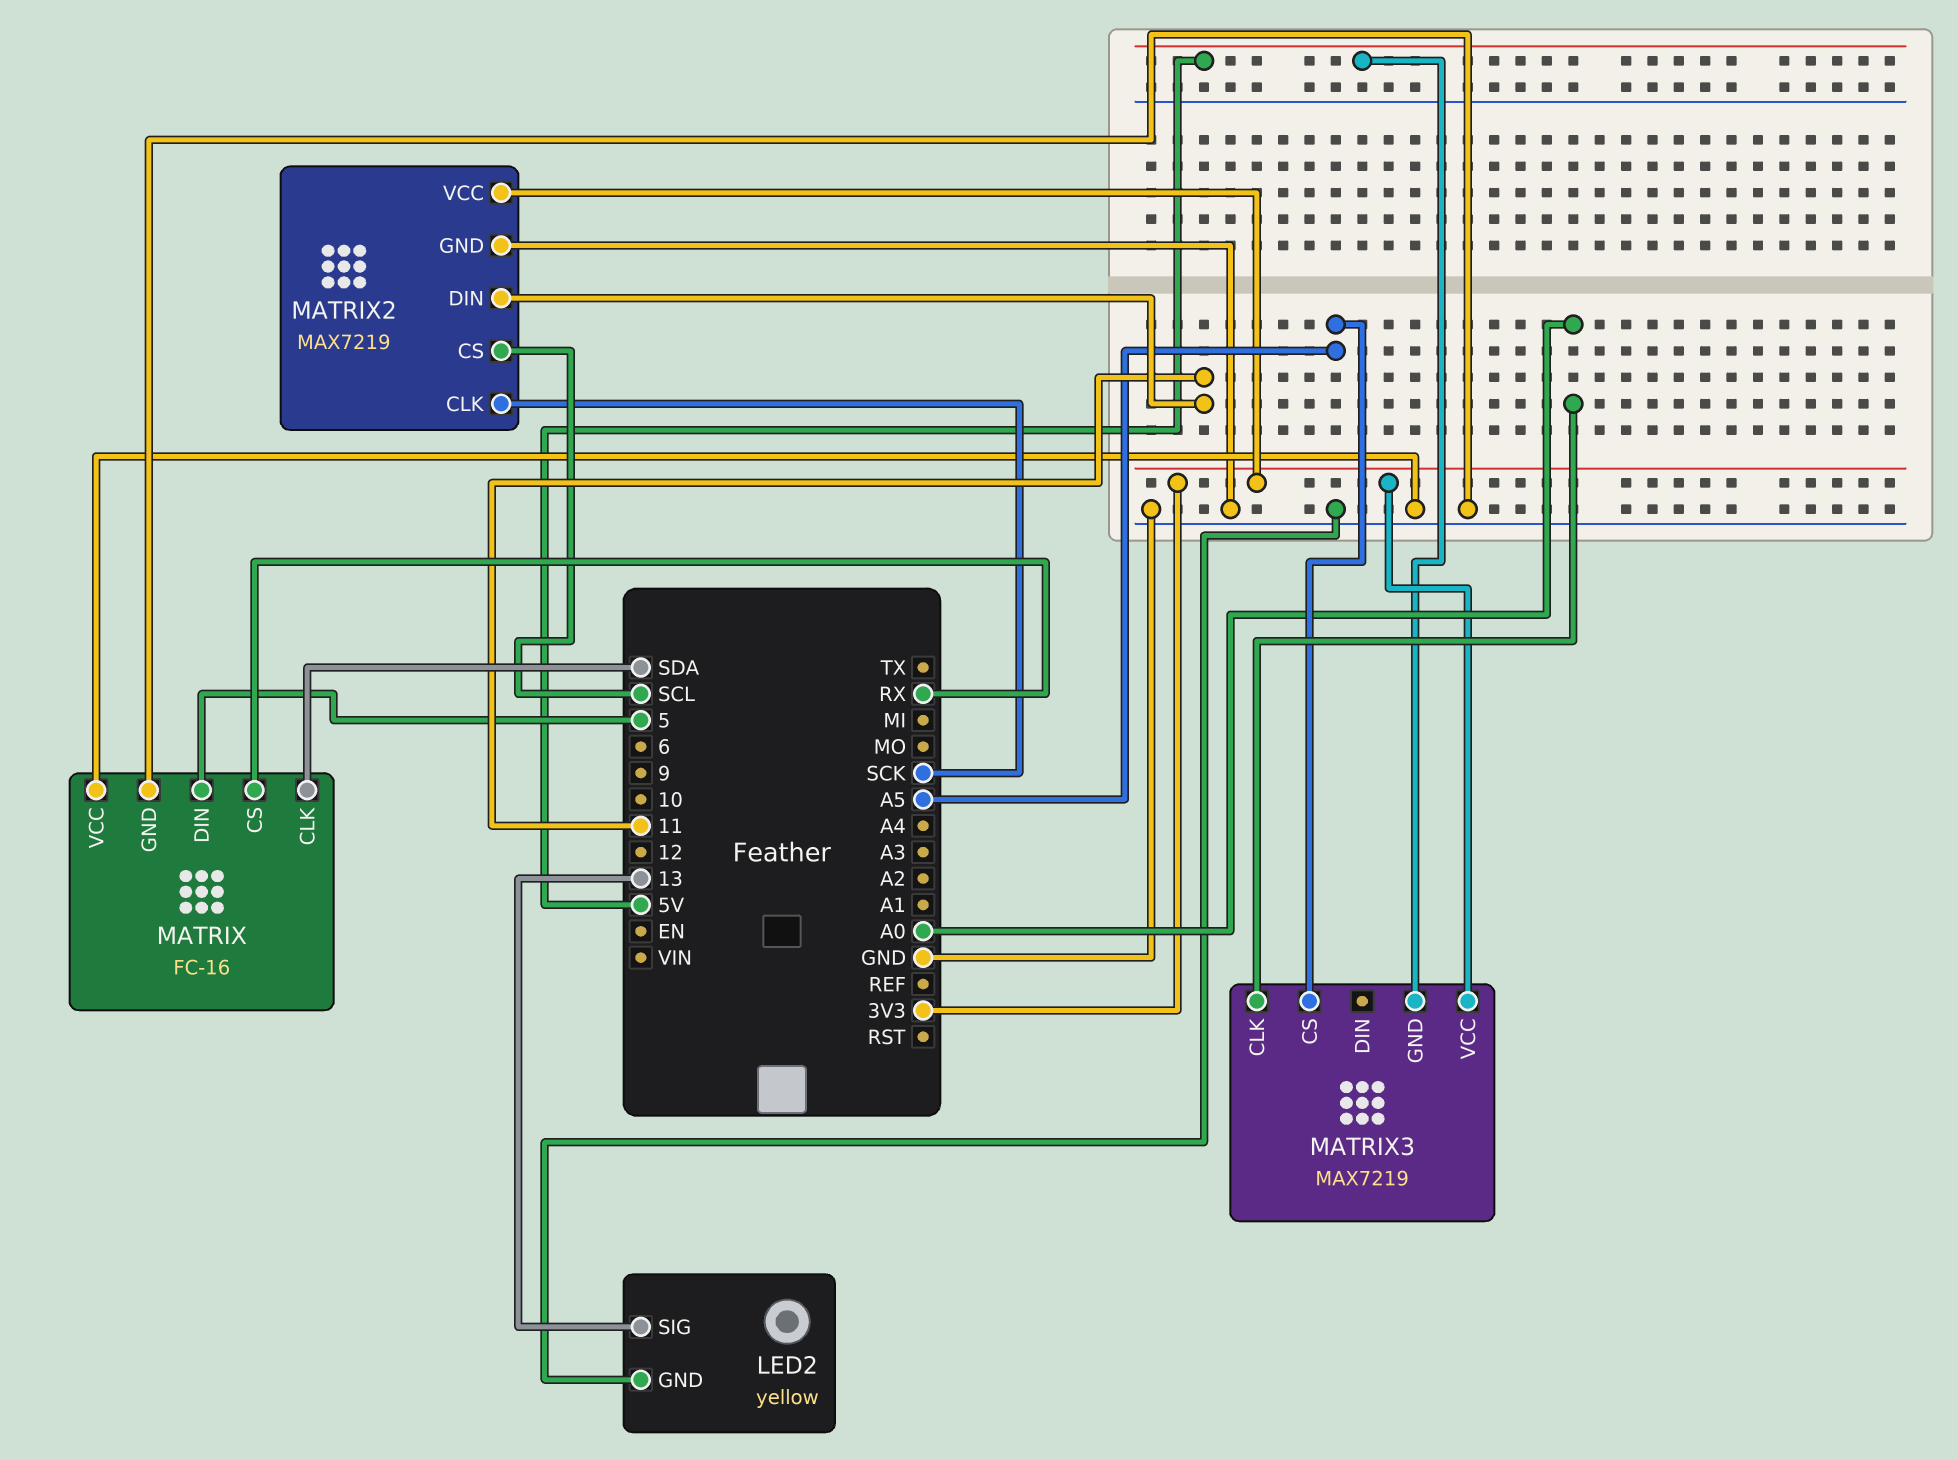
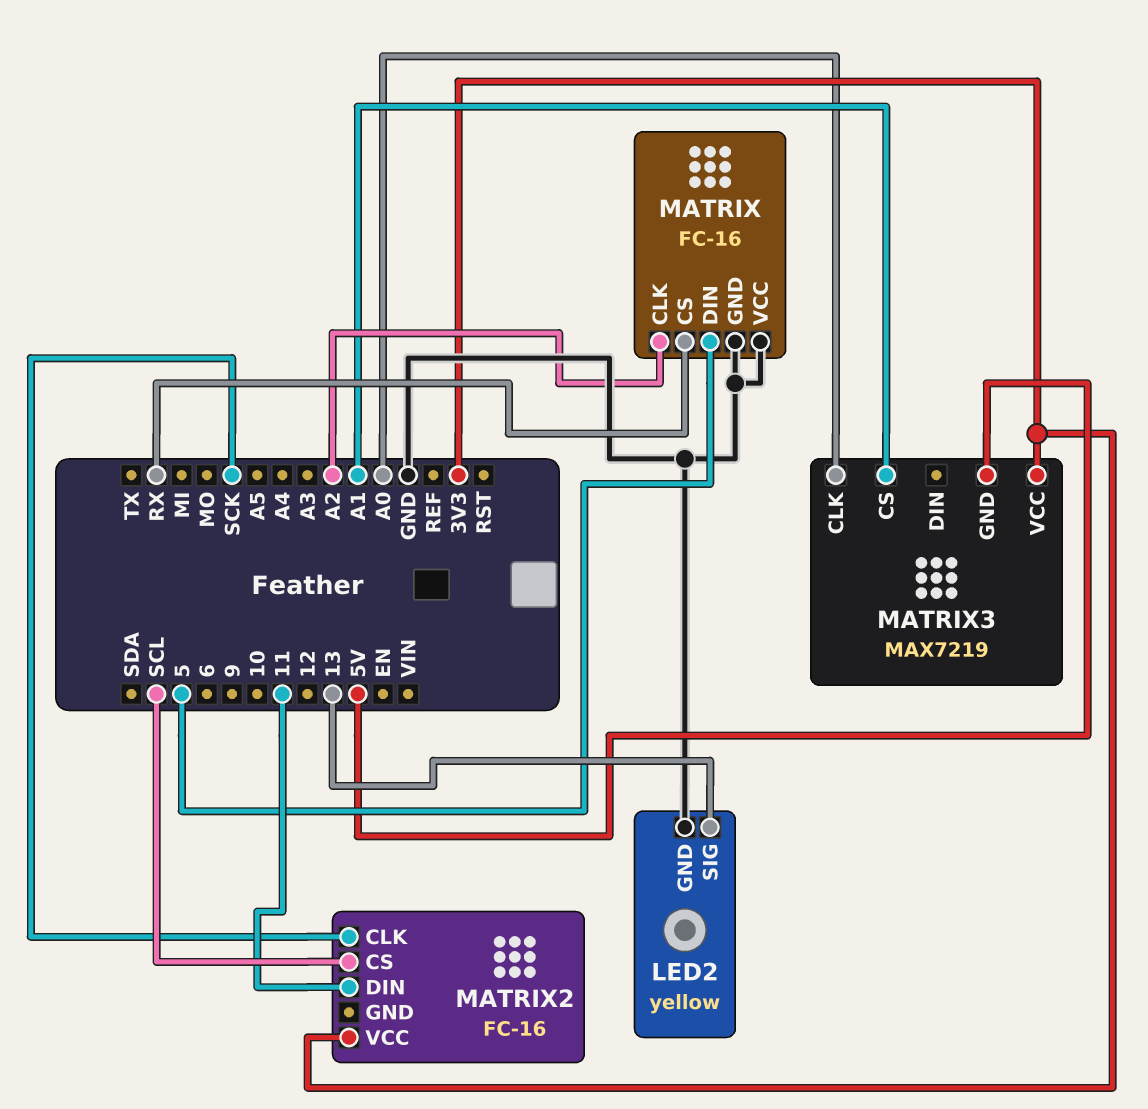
MATRIX pin CLK: SDA -> A2
MATRIX2: MAX7219 -> FC-16
MATRIX2 pin GND: GND -> none
MATRIX3 pin CS: A5 -> A1

